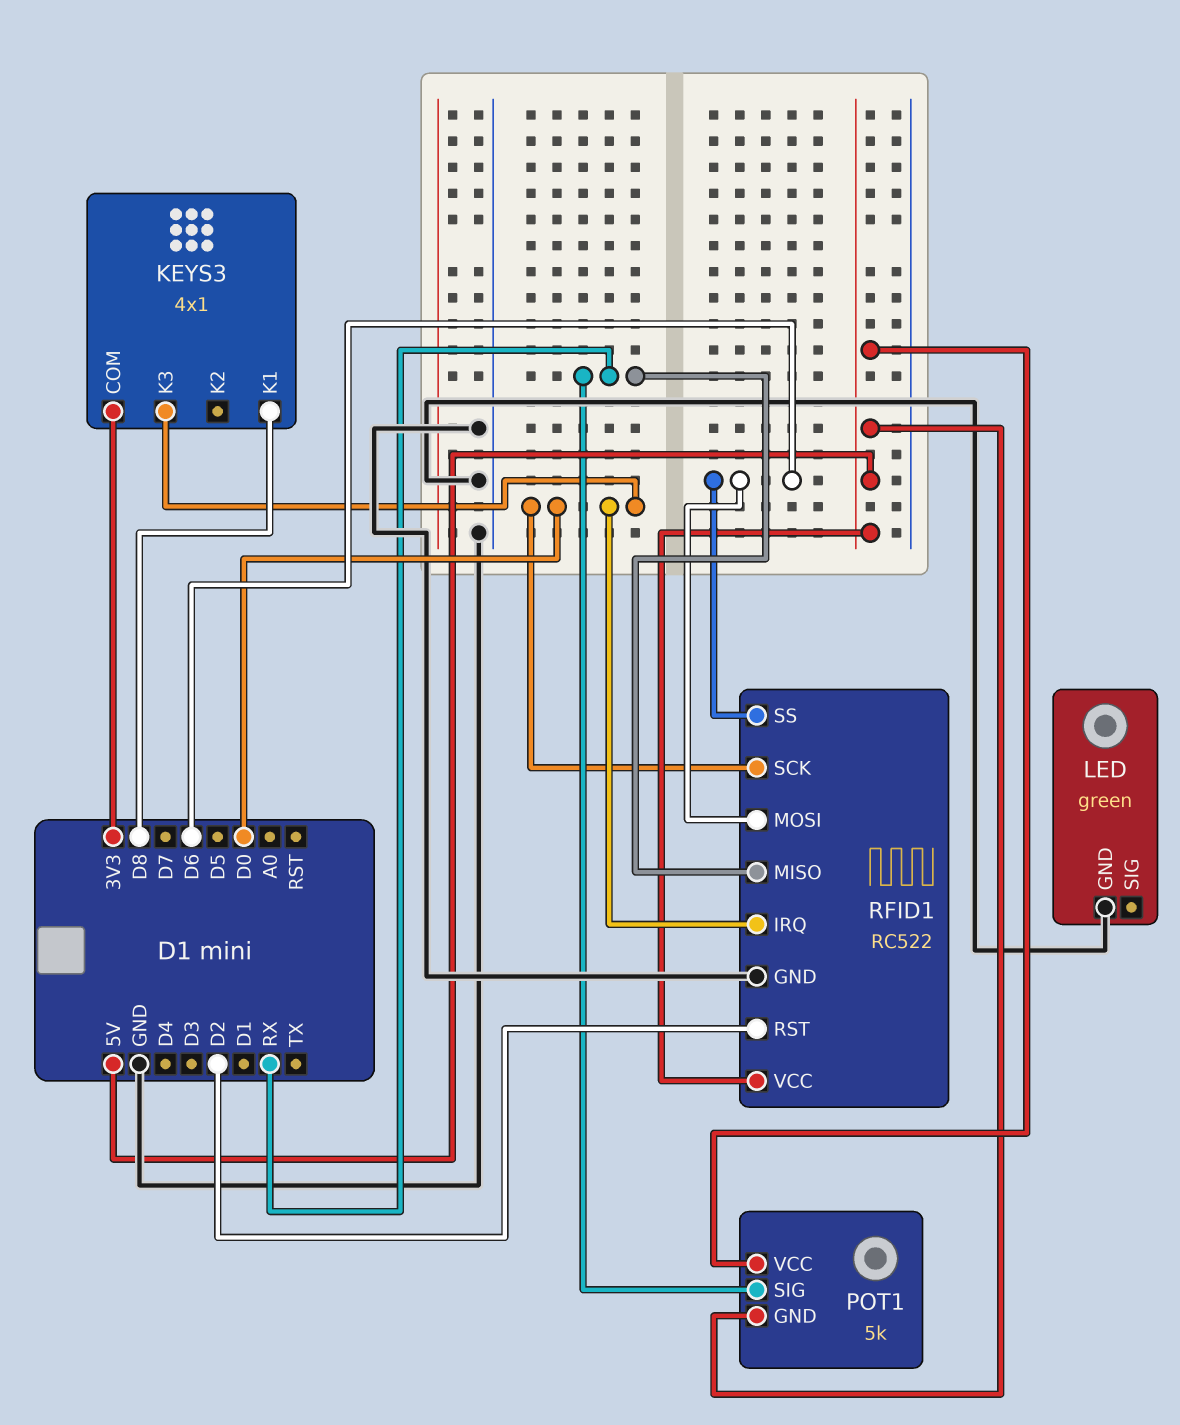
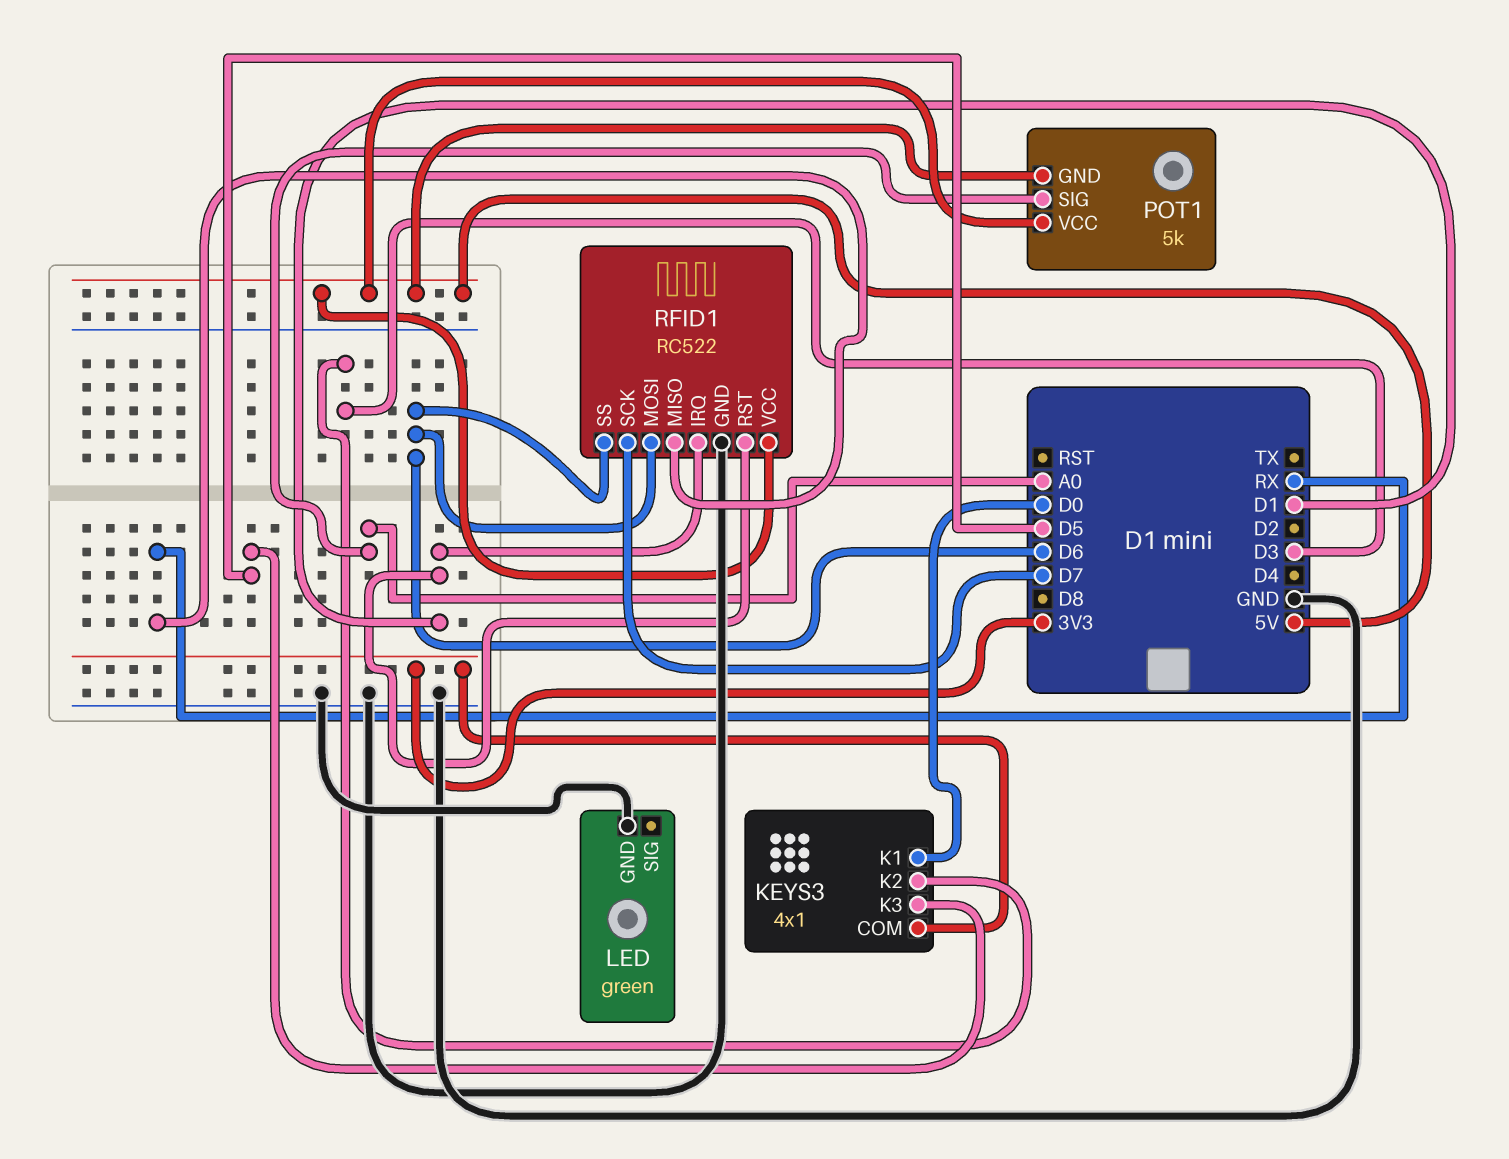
KEYS3 pin K1: D8 -> D0
KEYS3 pin K2: none -> D3
KEYS3 pin K3: D0 -> D5
POT1 pin SIG: RX -> A0
RFID1 pin IRQ: D0 -> D1
RFID1 pin RST: D2 -> D1
RFID1 pin SCK: D0 -> D7

